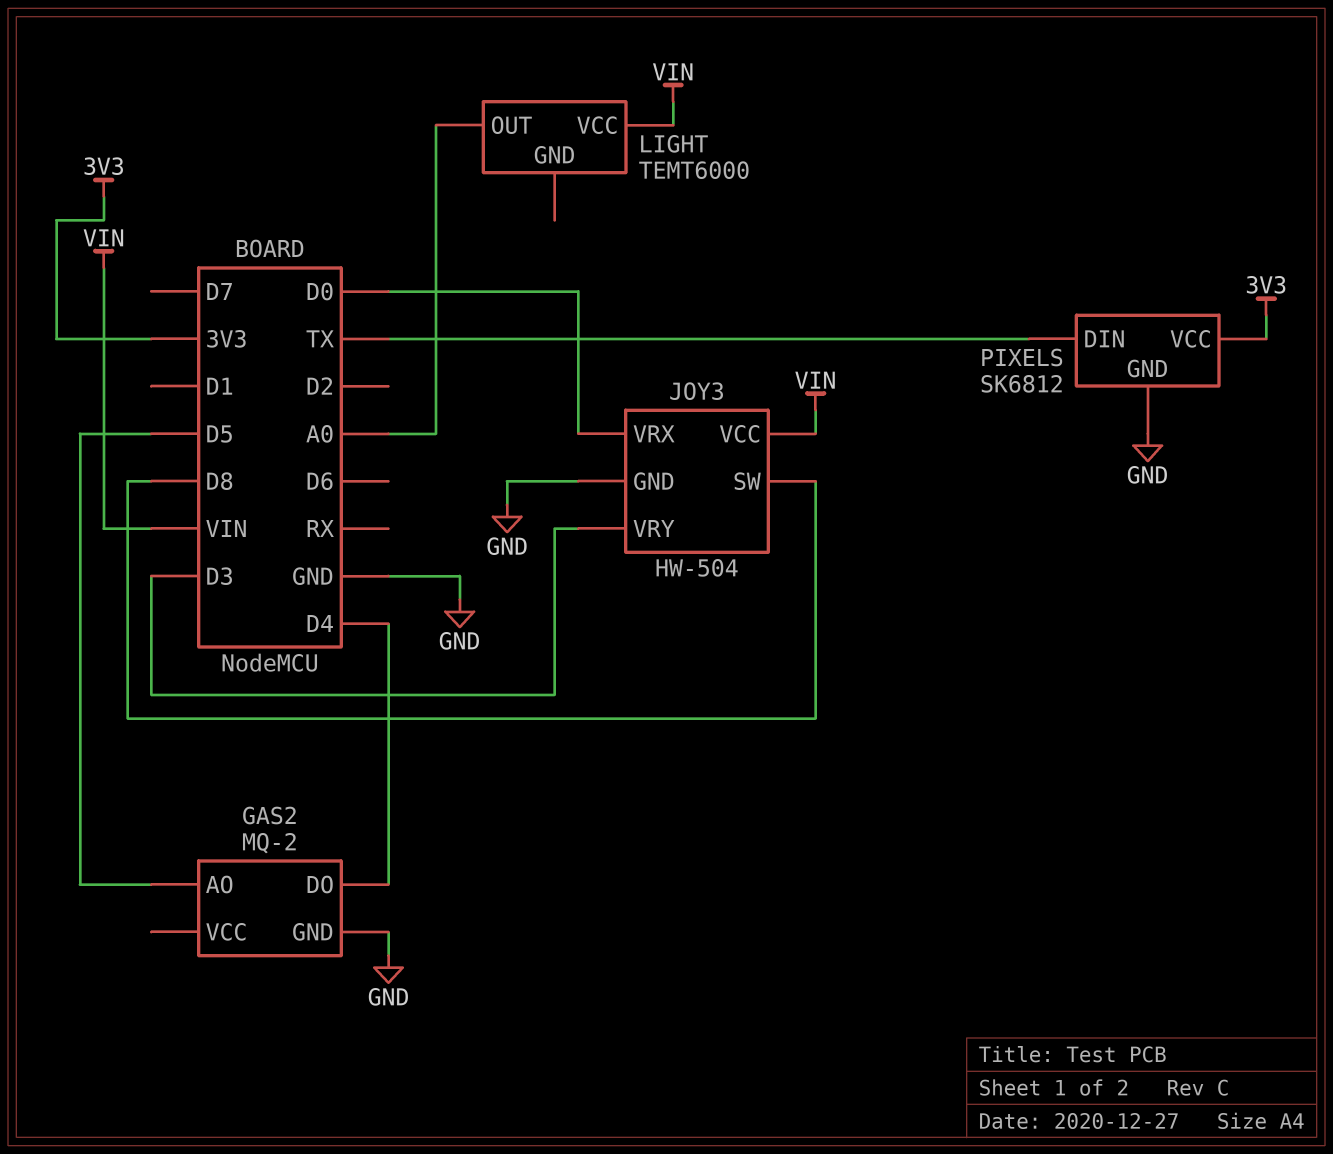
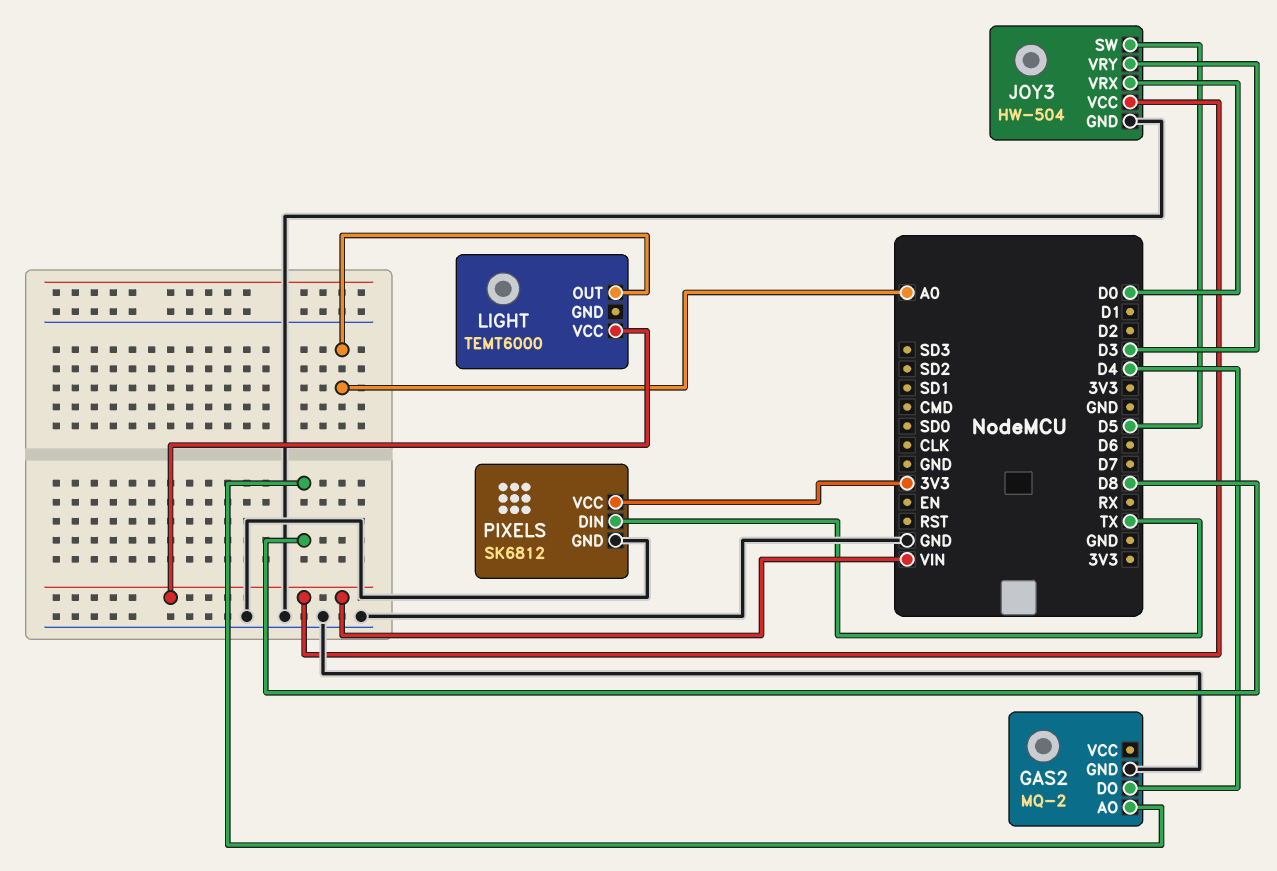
GAS2 pin AO: D5 -> D8
JOY3 pin SW: D8 -> D5

